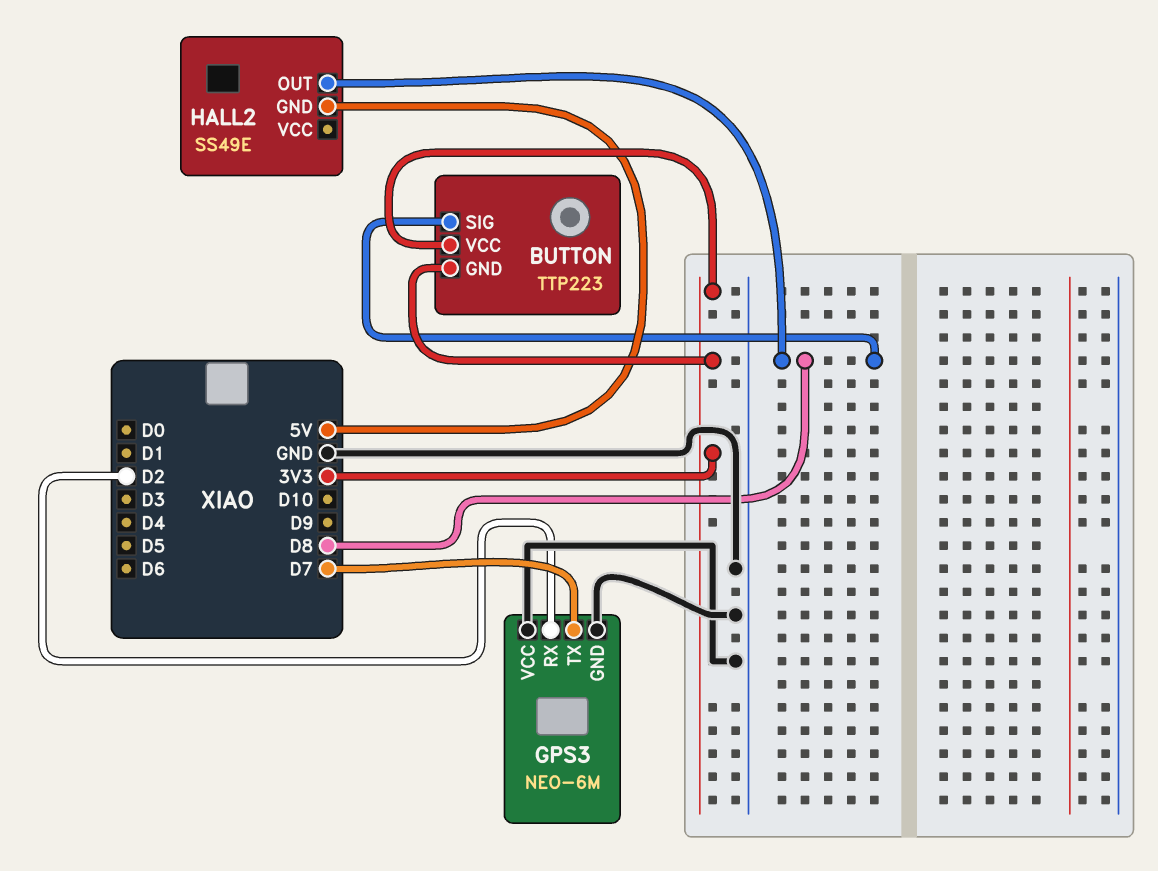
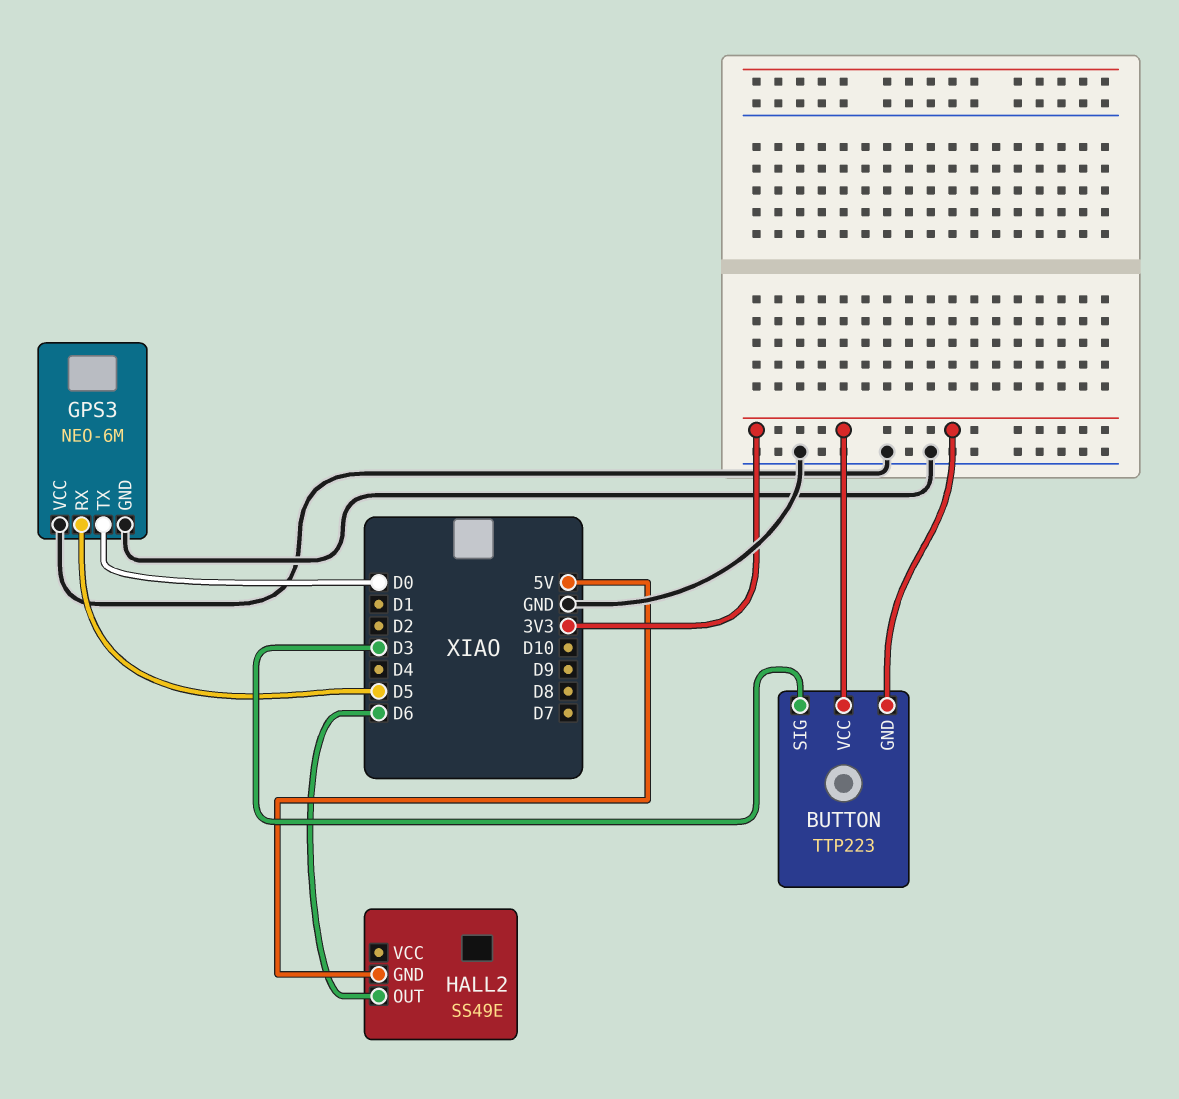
BUTTON pin SIG: D8 -> D3
GPS3 pin RX: D2 -> D5
GPS3 pin TX: D7 -> D0
HALL2 pin OUT: D8 -> D6

